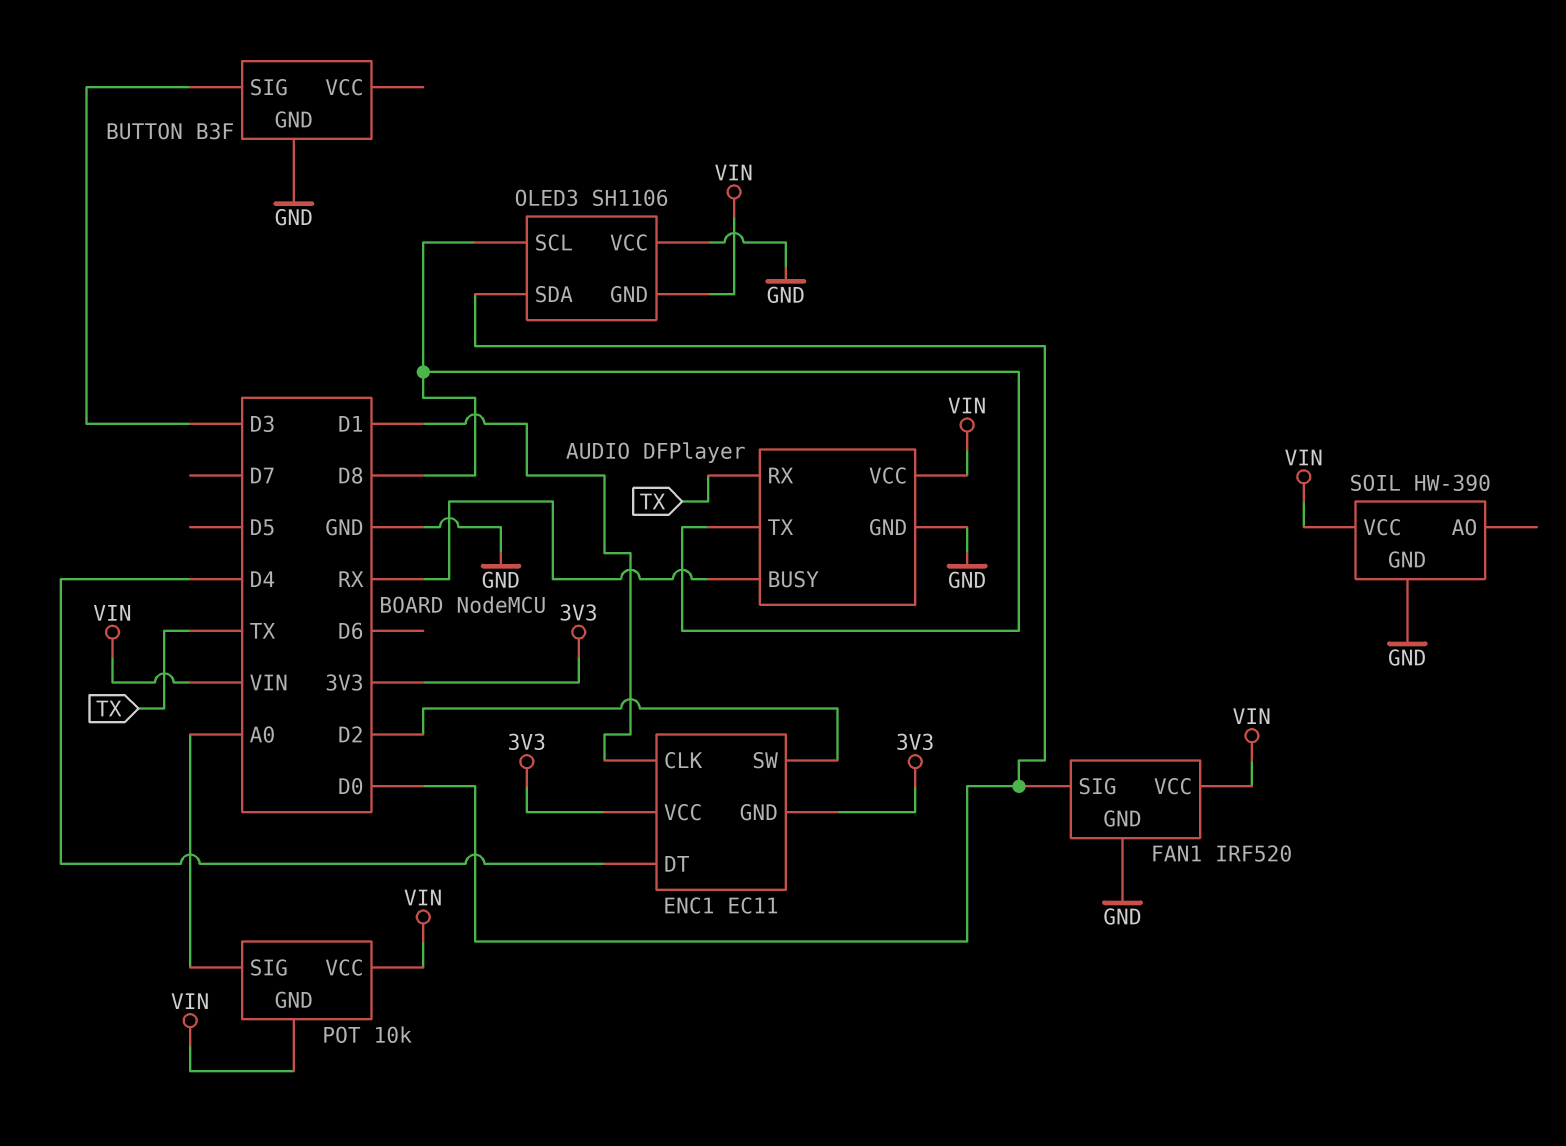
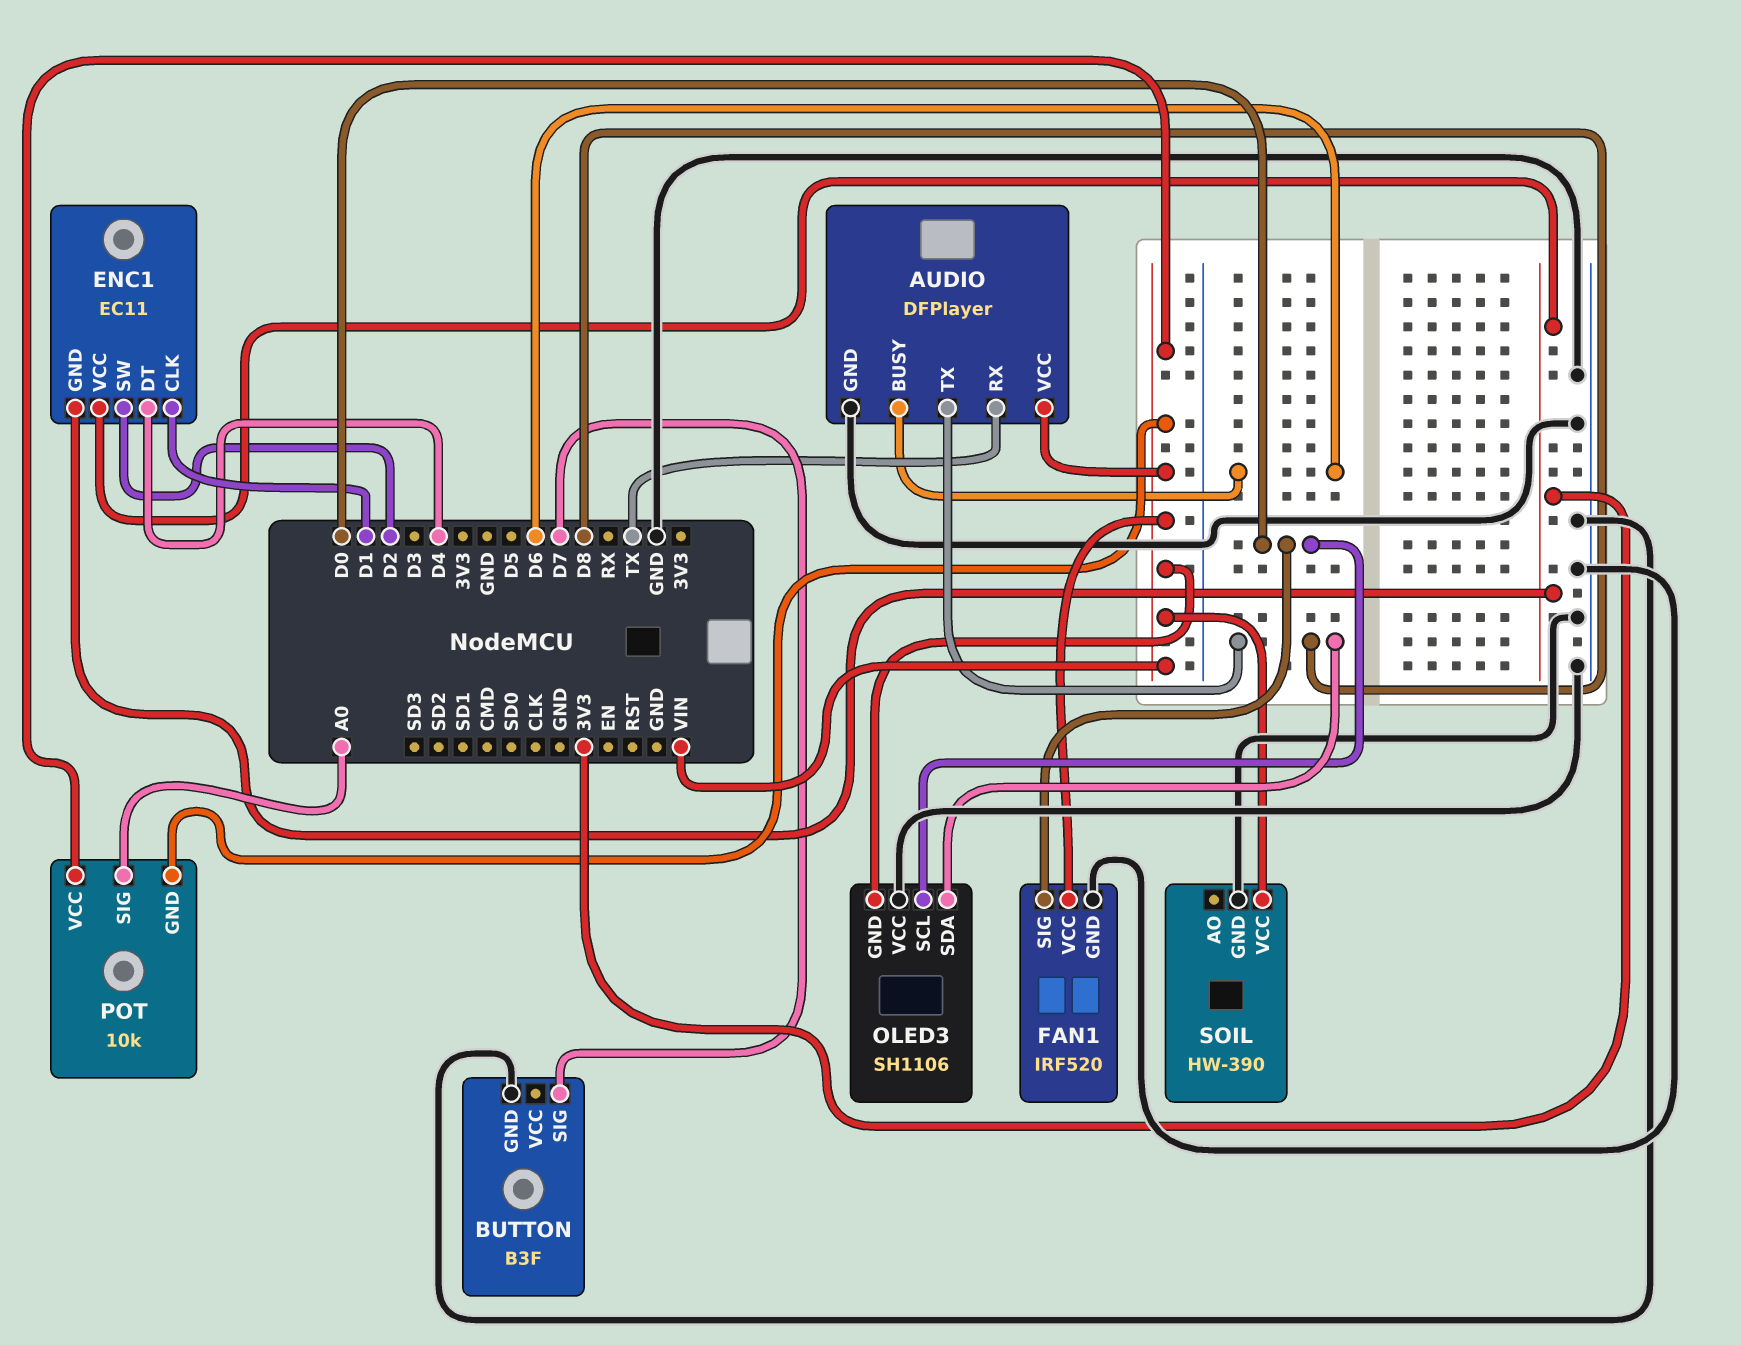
AUDIO pin BUSY: RX -> D6
BUTTON pin SIG: D3 -> D7
OLED3 pin SCL: D8 -> D0
OLED3 pin SDA: D0 -> D8

